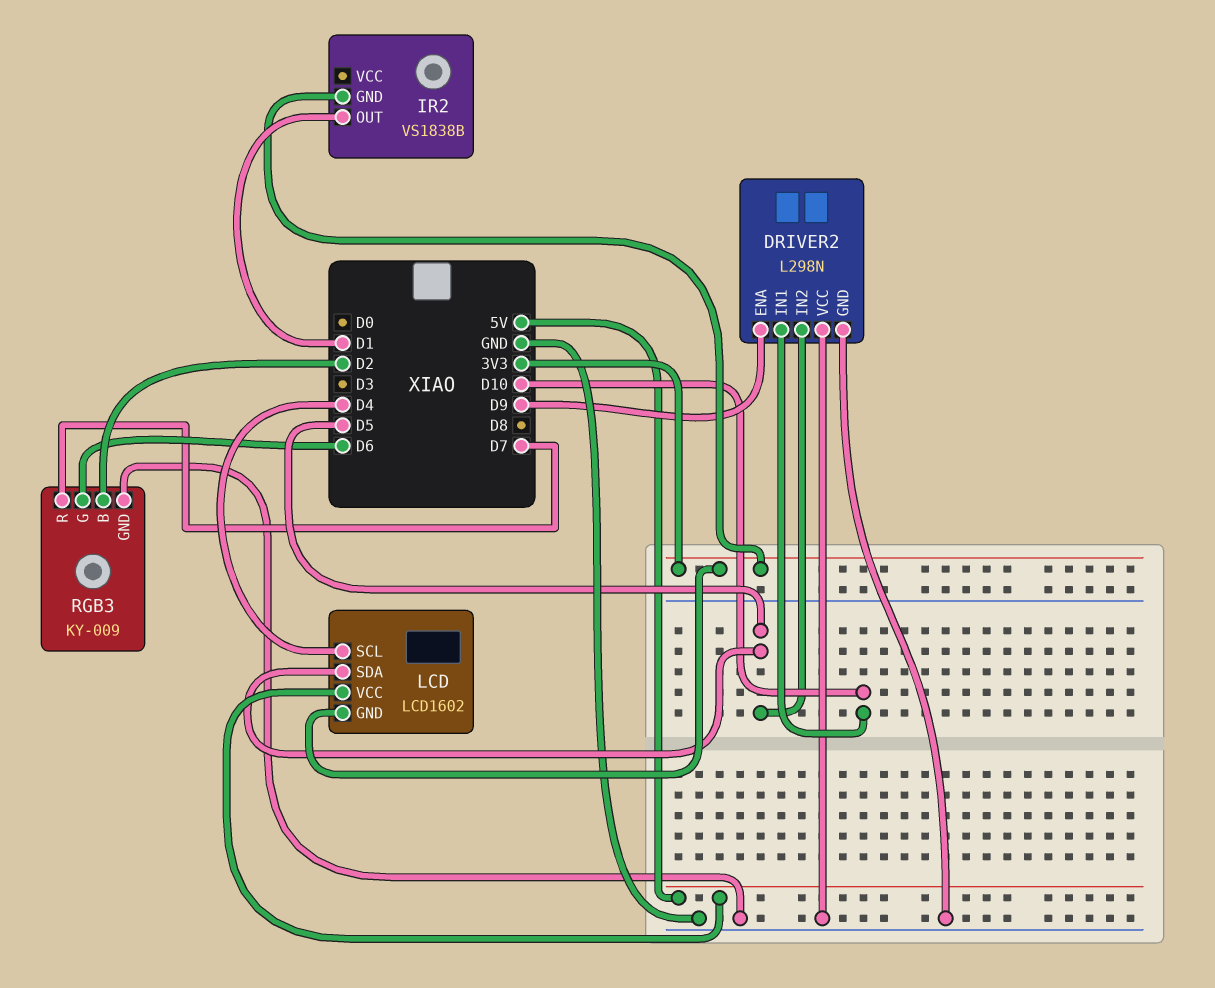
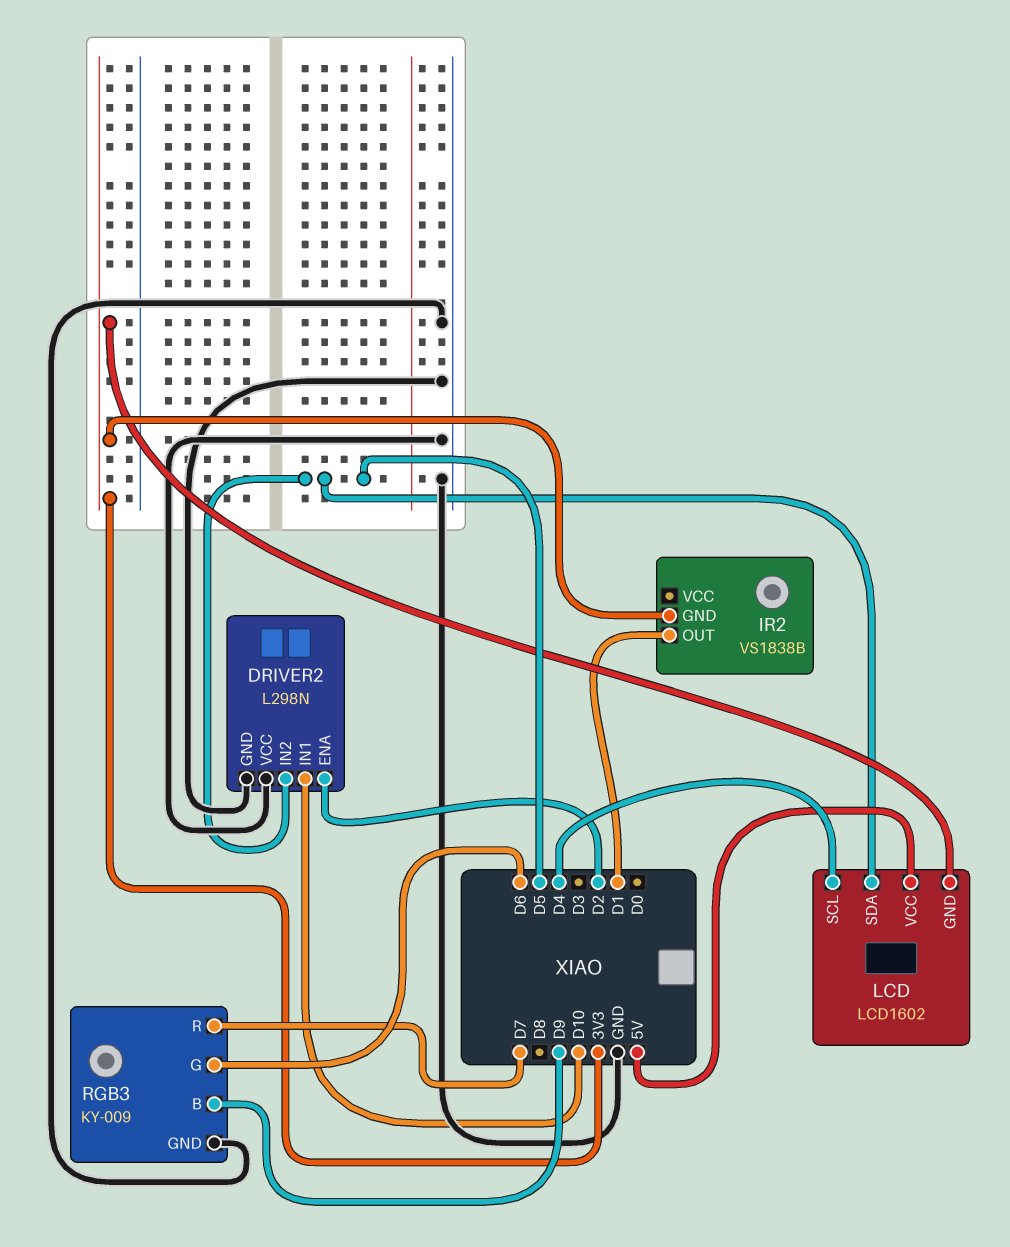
DRIVER2 pin ENA: D9 -> D2
RGB3 pin B: D2 -> D9

